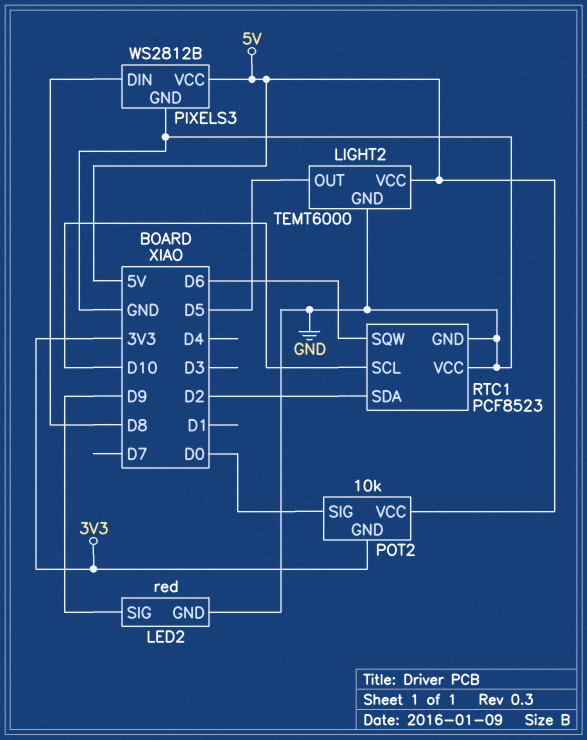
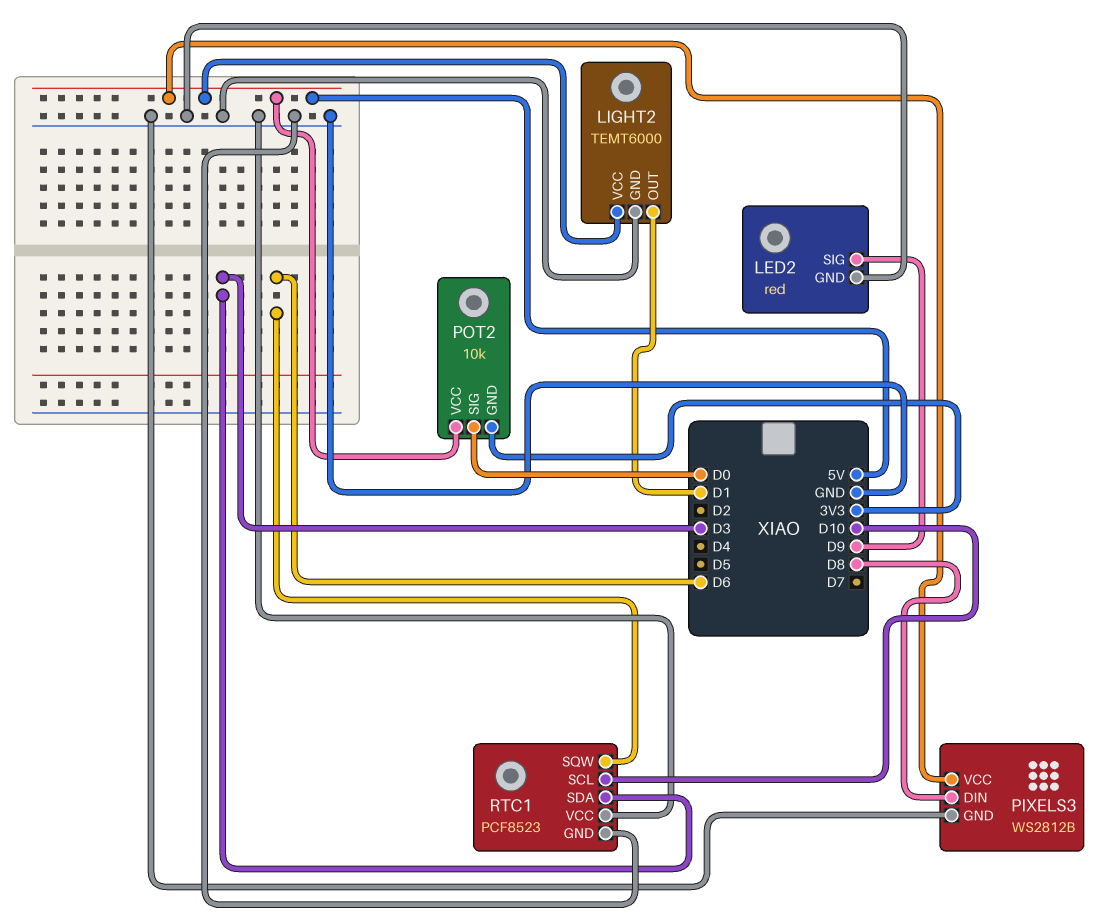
LIGHT2 pin OUT: D5 -> D1
RTC1 pin SDA: D2 -> D3

